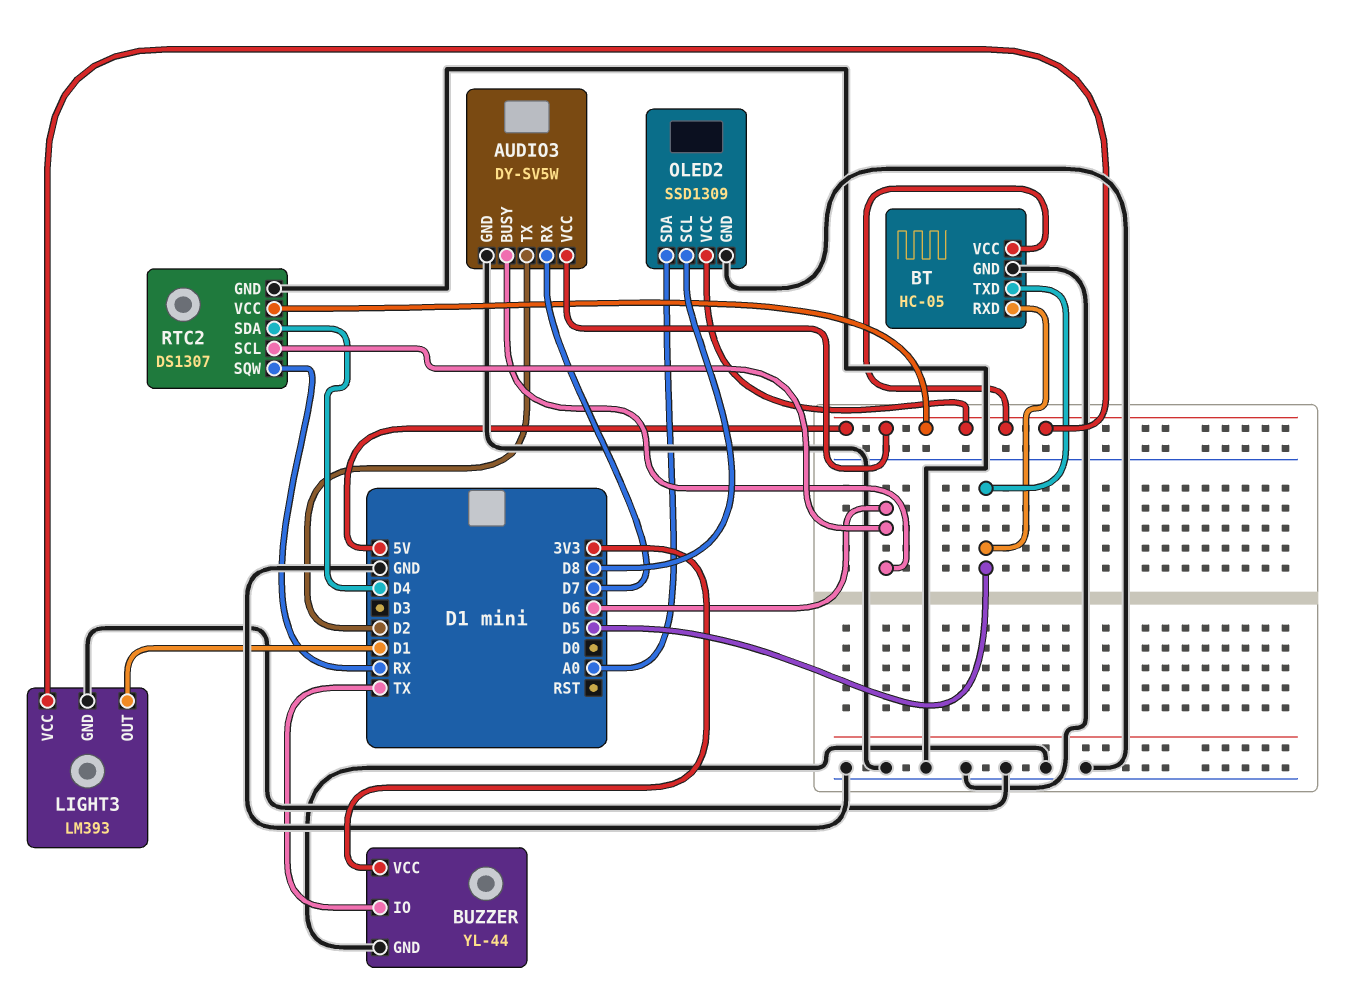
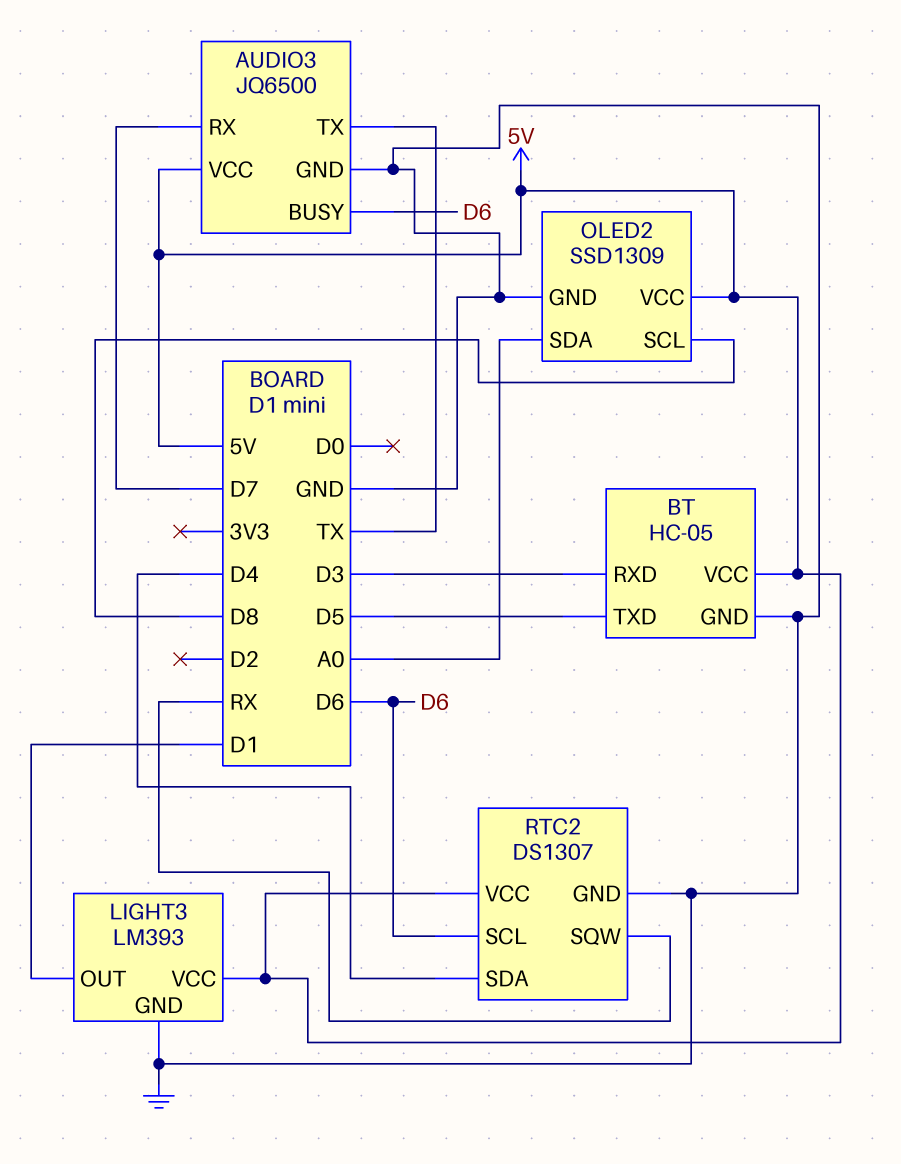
AUDIO3: DY-SV5W -> JQ6500
AUDIO3 pin TX: D2 -> TX
BT pin RXD: D5 -> D3
BUZZER: YL-44 -> none
BUZZER pin GND: GND -> none
BUZZER pin IO: TX -> none
BUZZER pin VCC: 3V3 -> none

